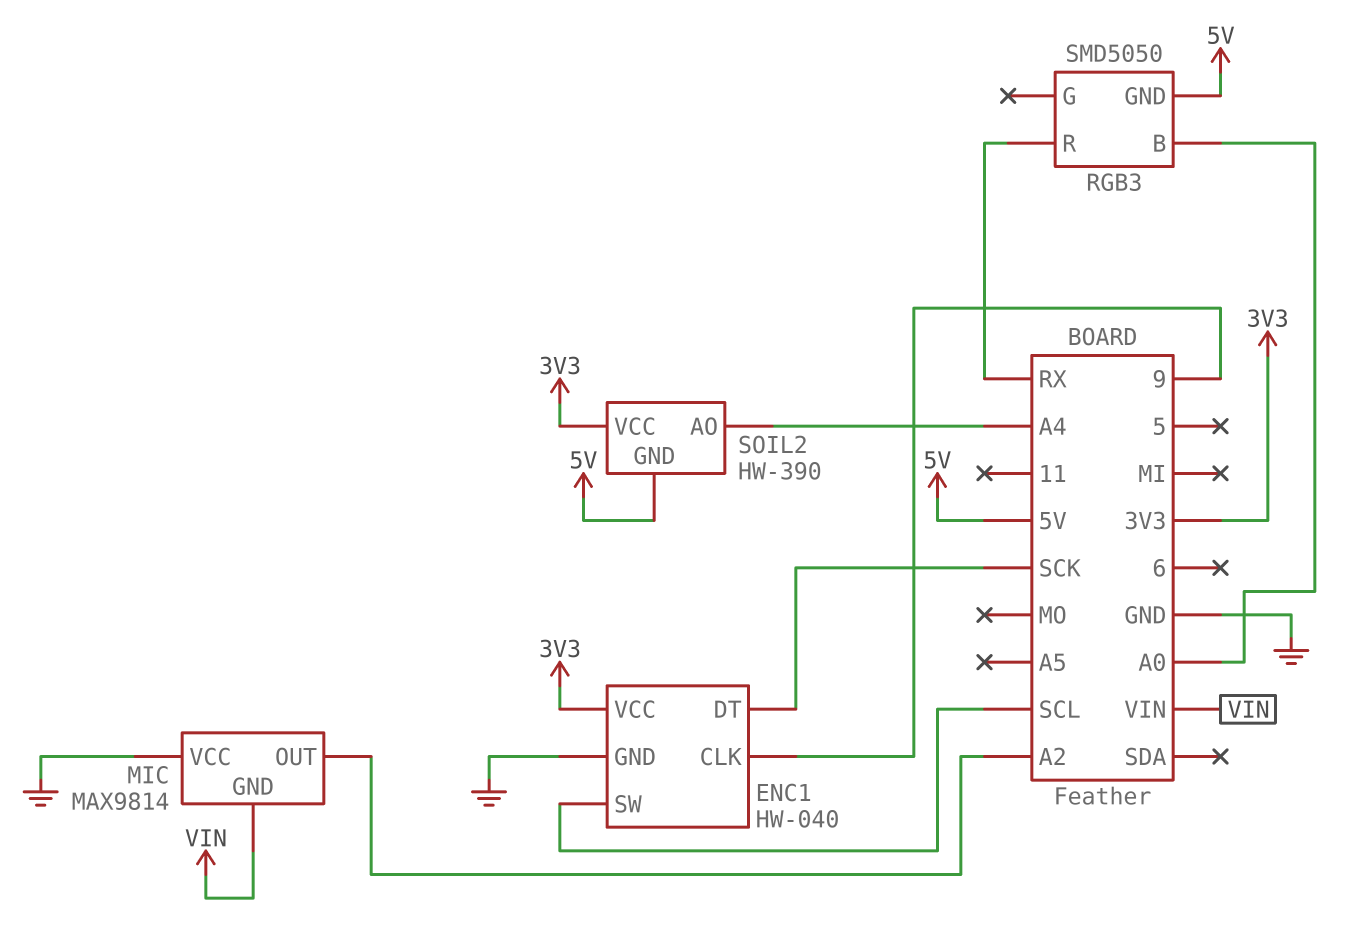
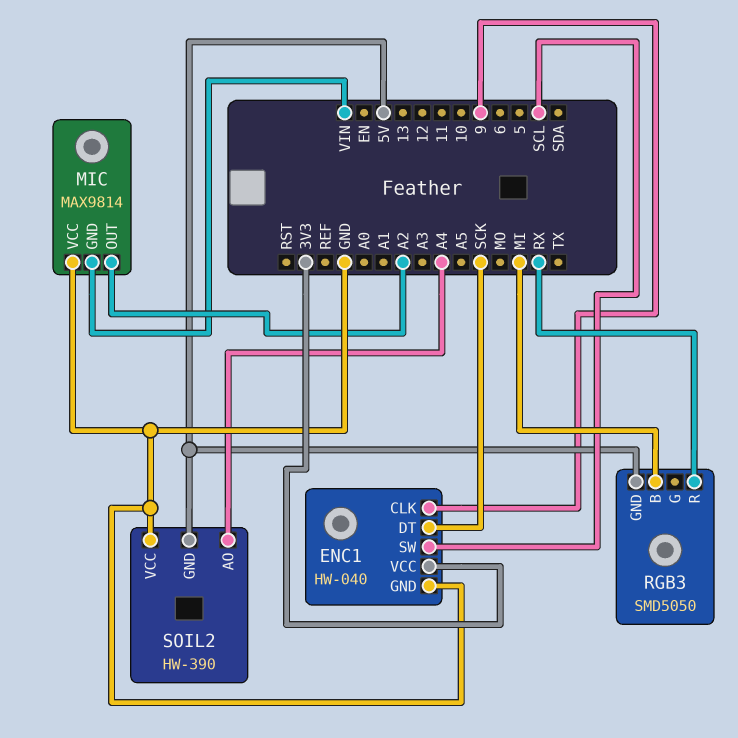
RGB3 pin B: A0 -> MI
SOIL2 pin VCC: 3V3 -> GND

